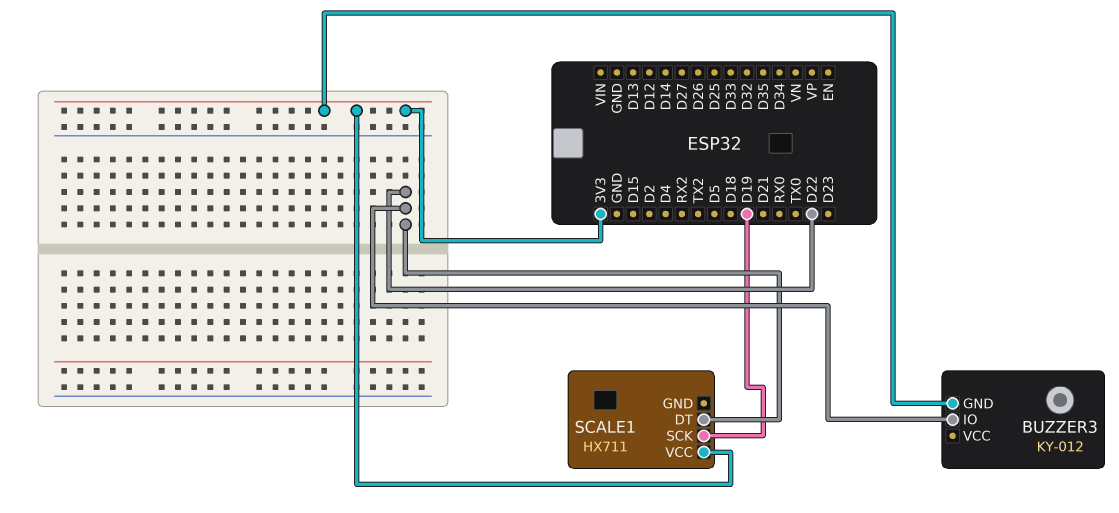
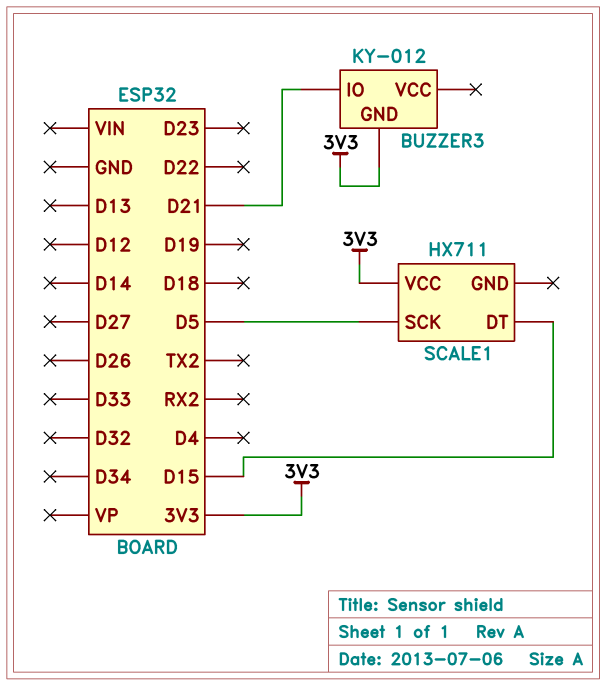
BUZZER3 pin IO: D22 -> D21
SCALE1 pin DT: D22 -> D15
SCALE1 pin SCK: D19 -> D5

